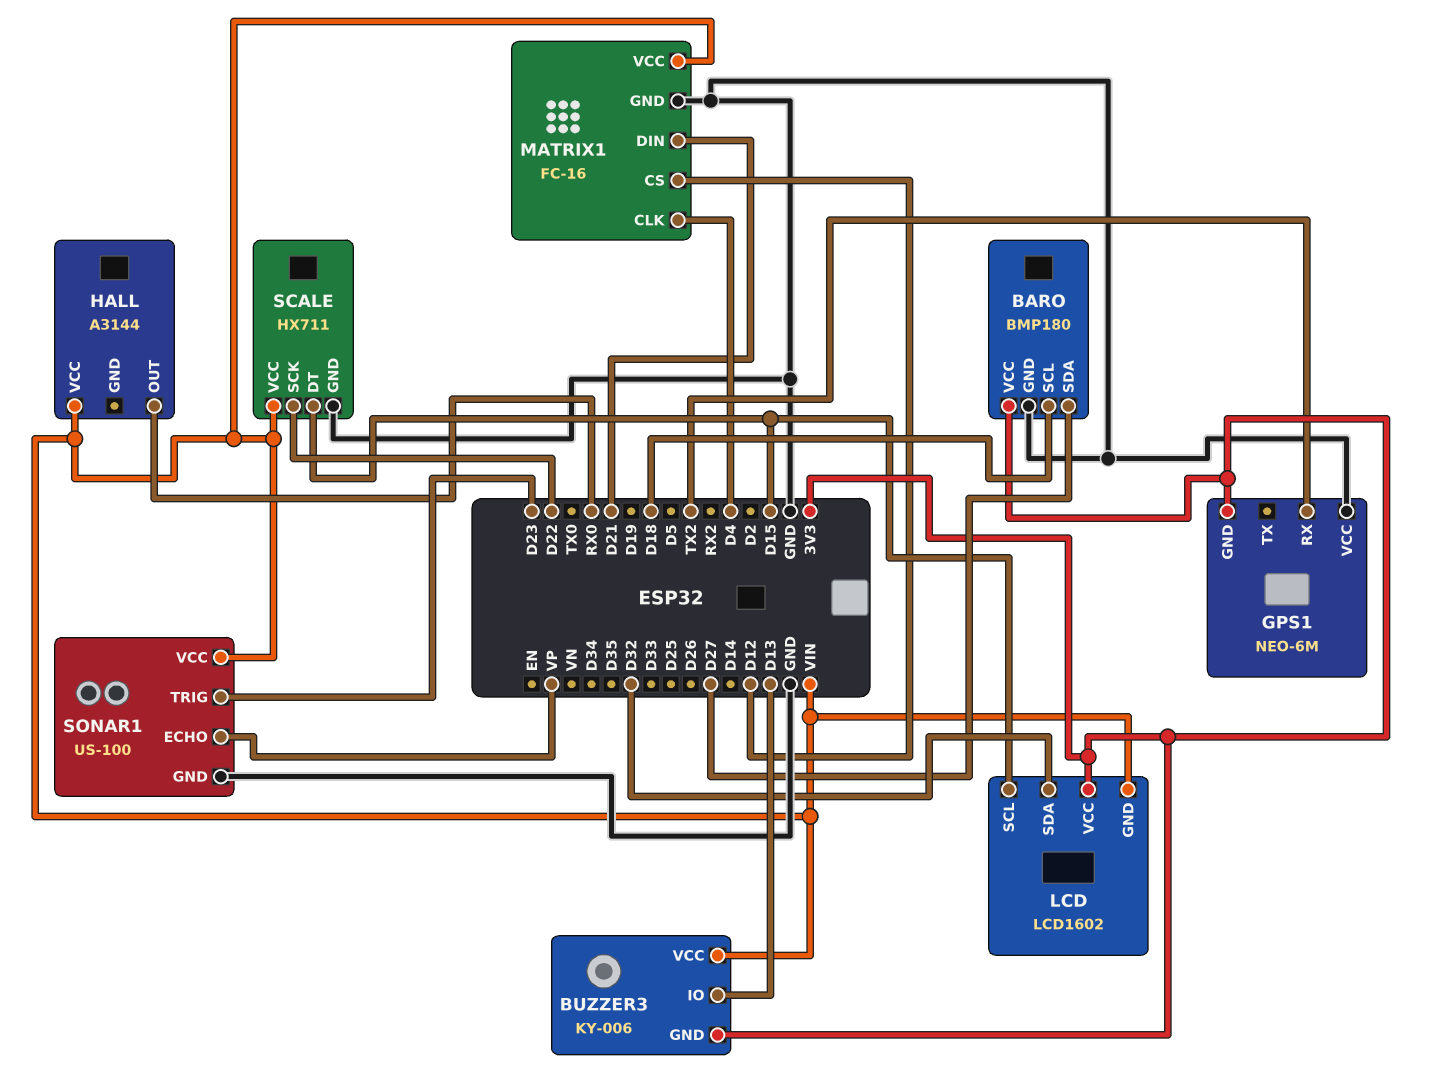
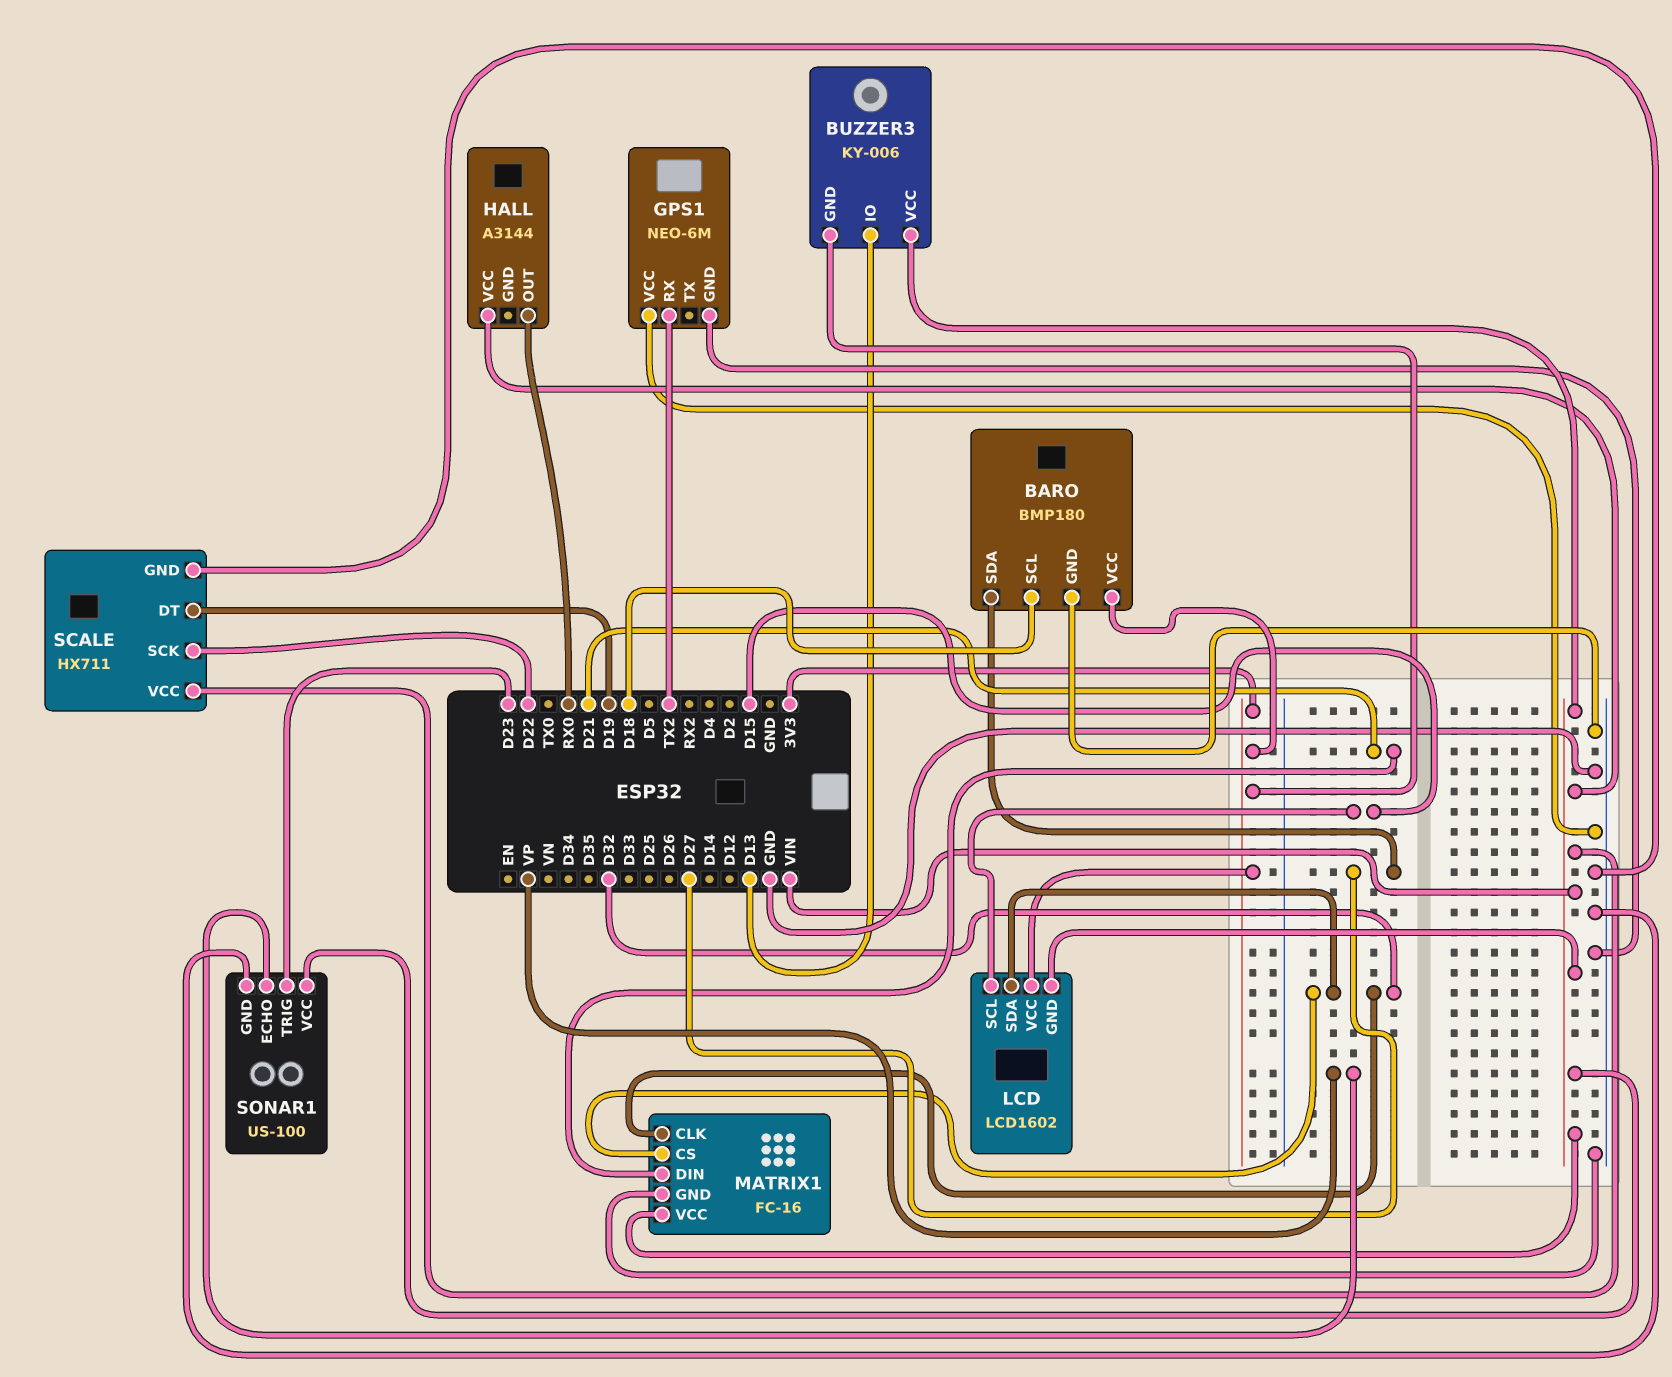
GPS1 pin GND: 3V3 -> GND
MATRIX1 pin CLK: D4 -> D32
MATRIX1 pin CS: D12 -> D32
SCALE pin DT: D15 -> D19

